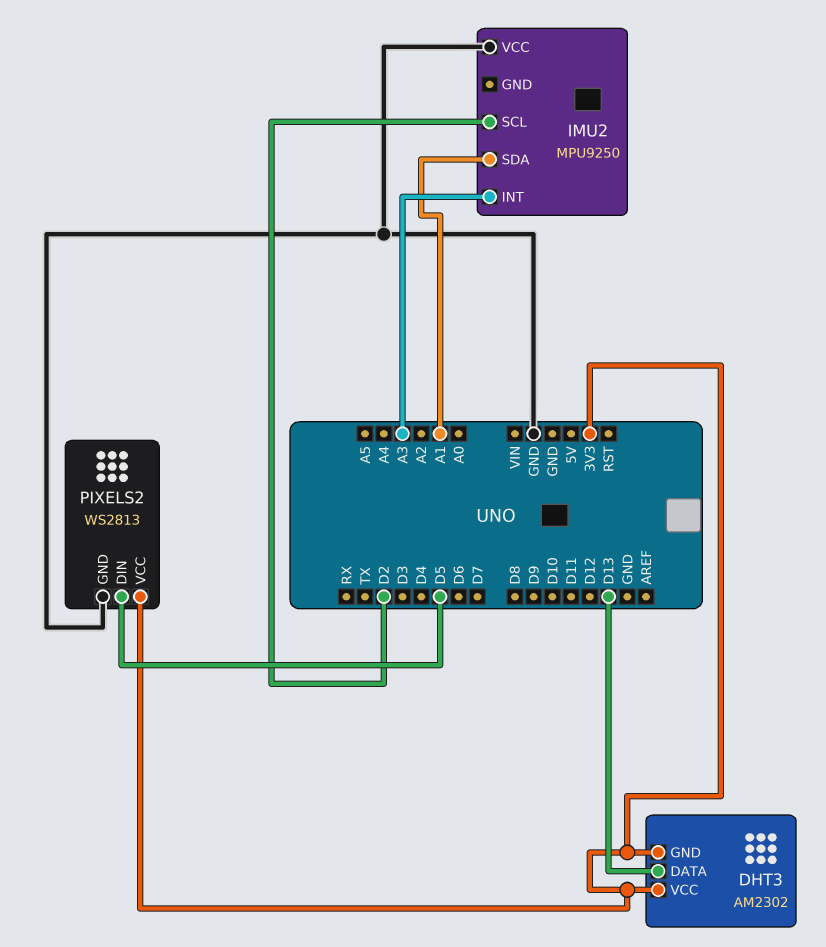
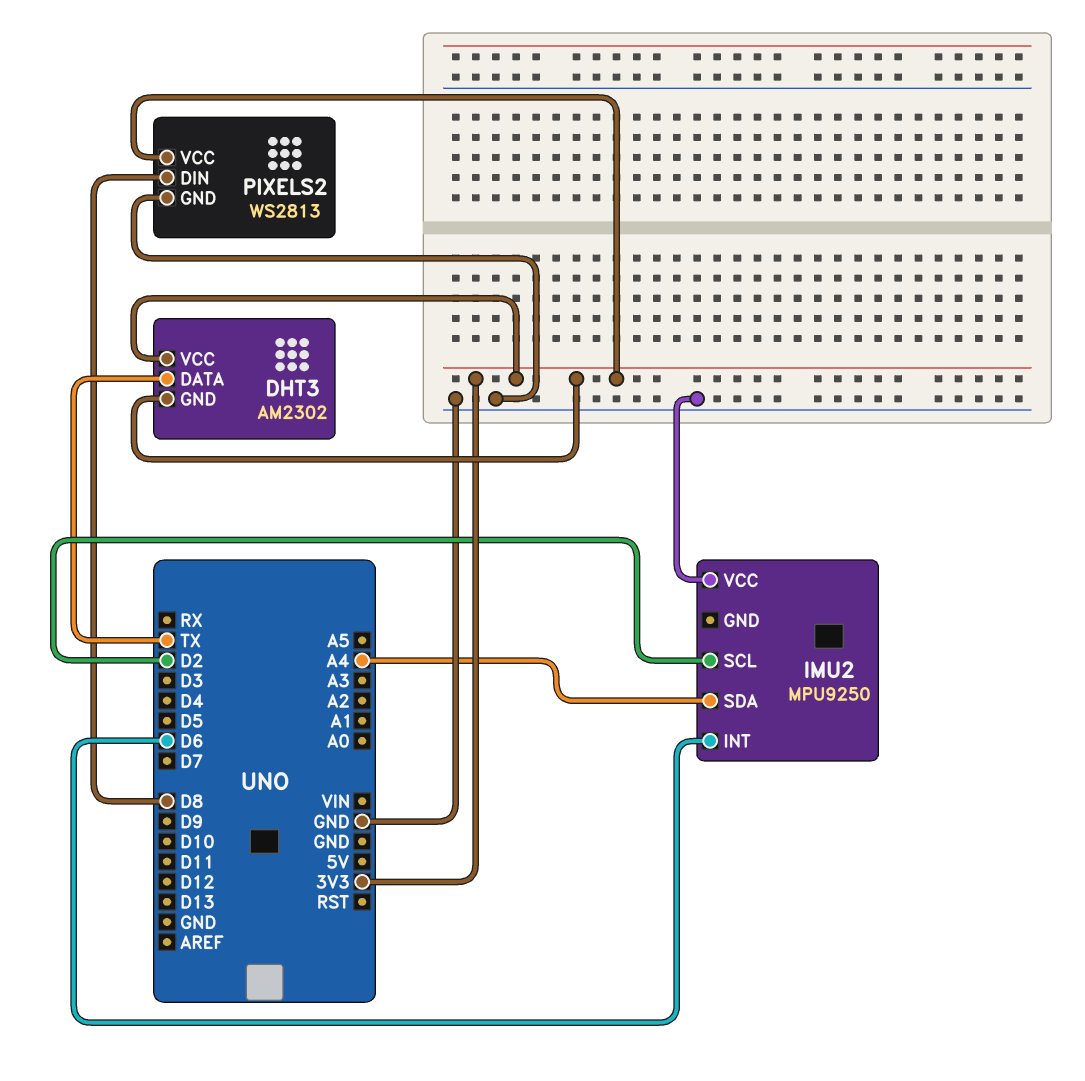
DHT3 pin DATA: D13 -> TX
IMU2 pin INT: A3 -> D6
IMU2 pin SDA: A1 -> A4
PIXELS2 pin DIN: D5 -> D8

